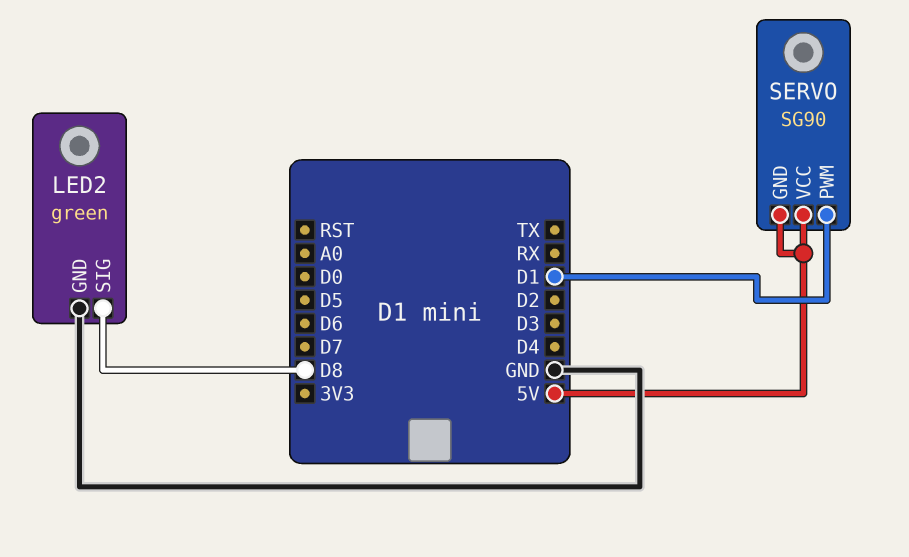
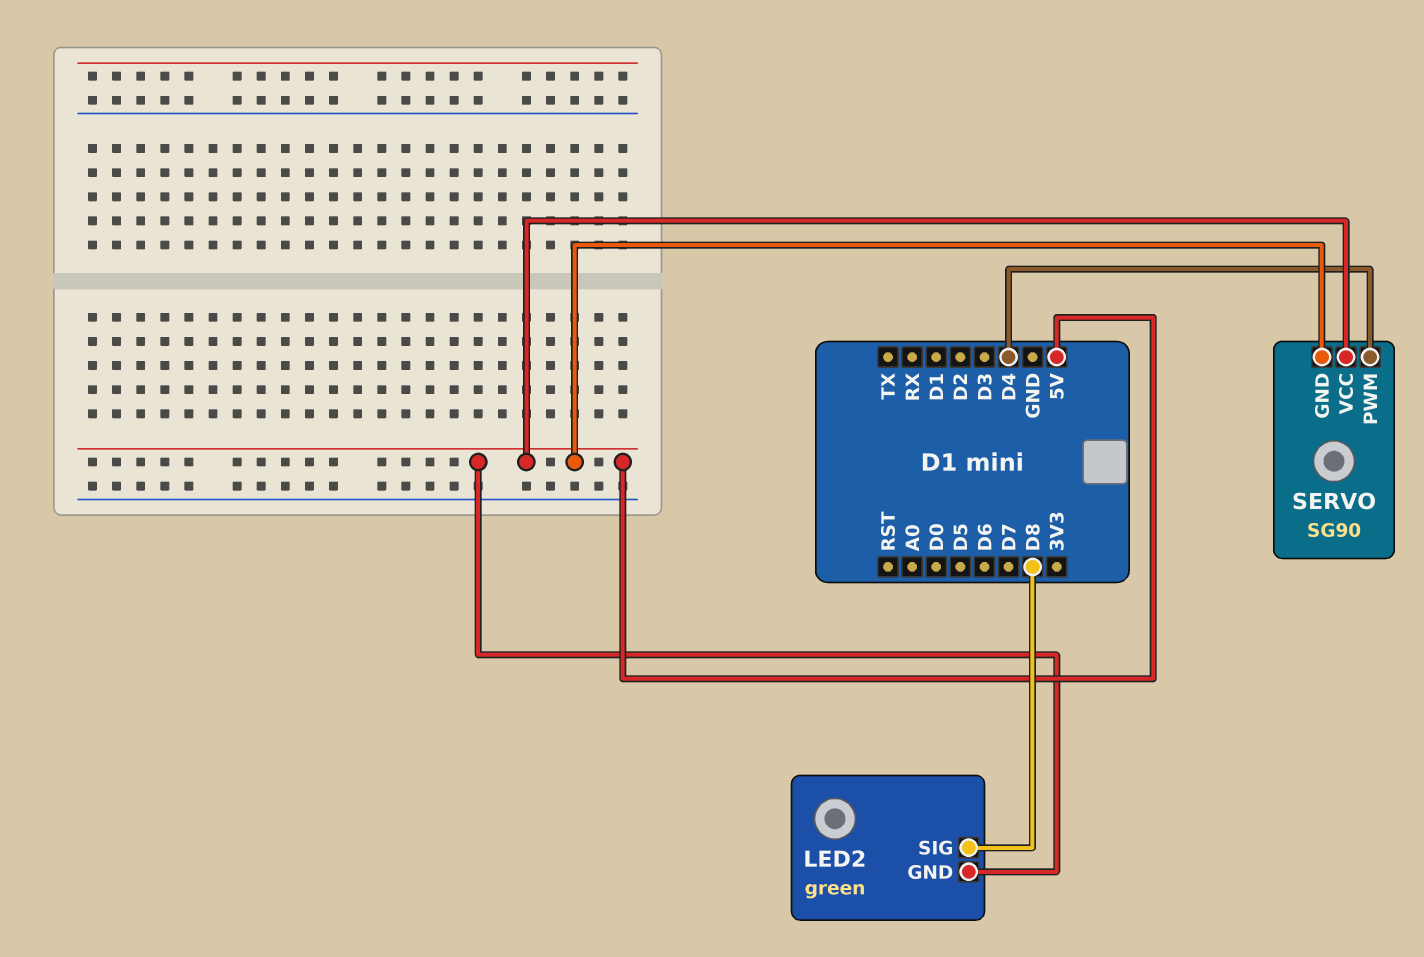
LED2 pin GND: GND -> 5V
SERVO pin PWM: D1 -> D4

